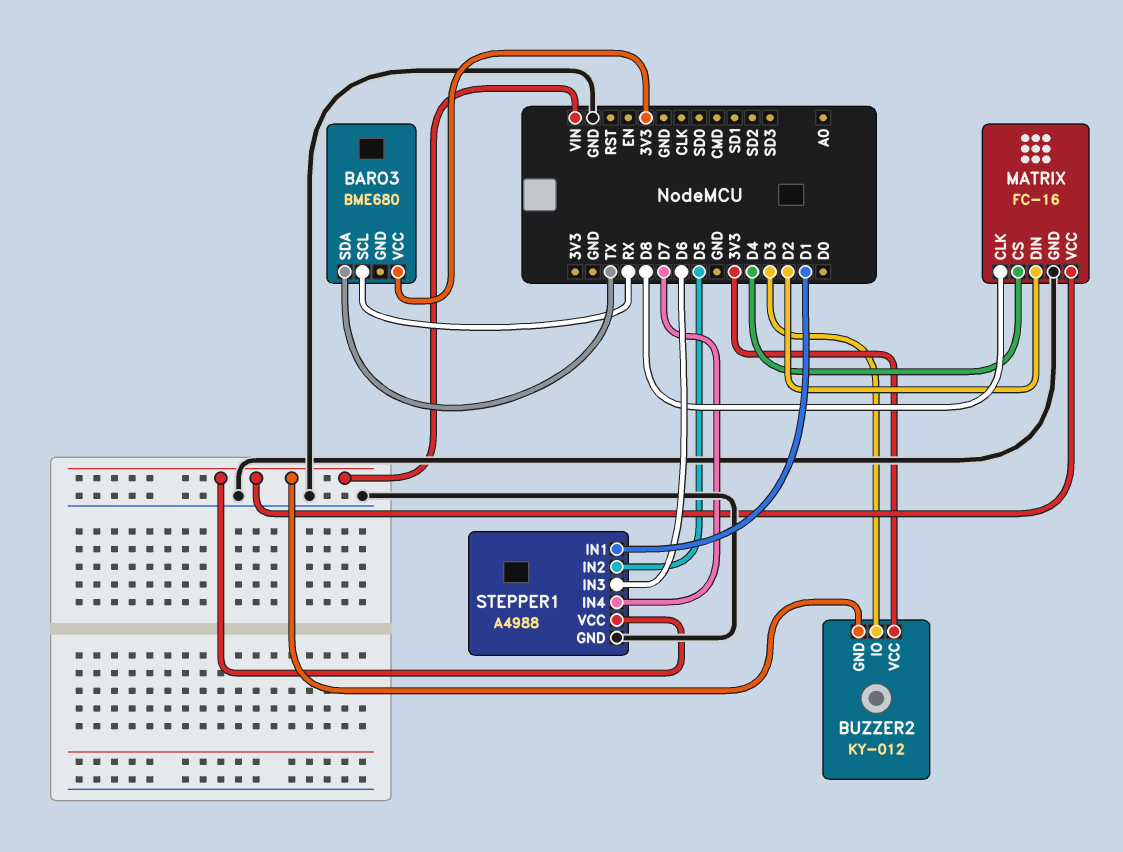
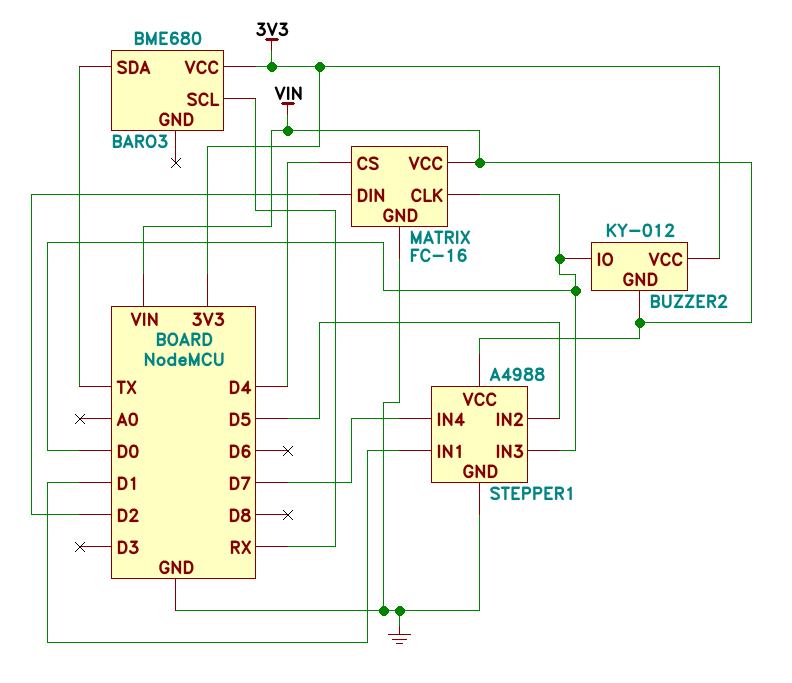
BUZZER2 pin IO: D3 -> D0
MATRIX pin CLK: D8 -> D0
STEPPER1 pin IN3: D6 -> D0

